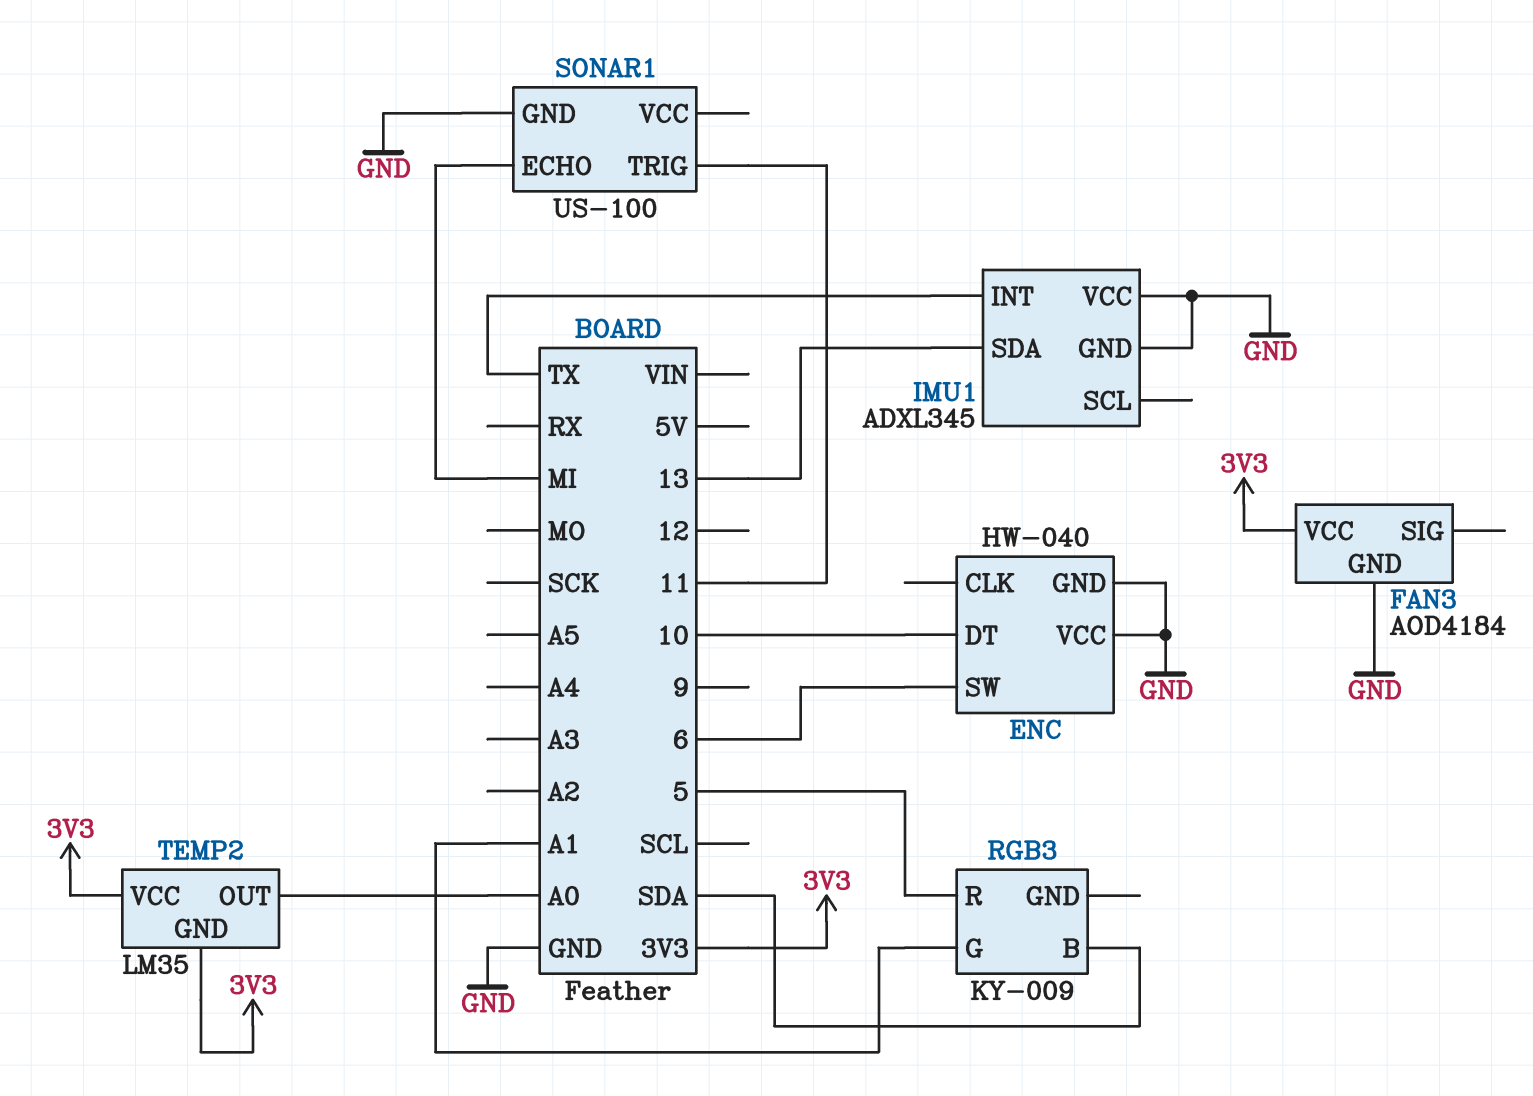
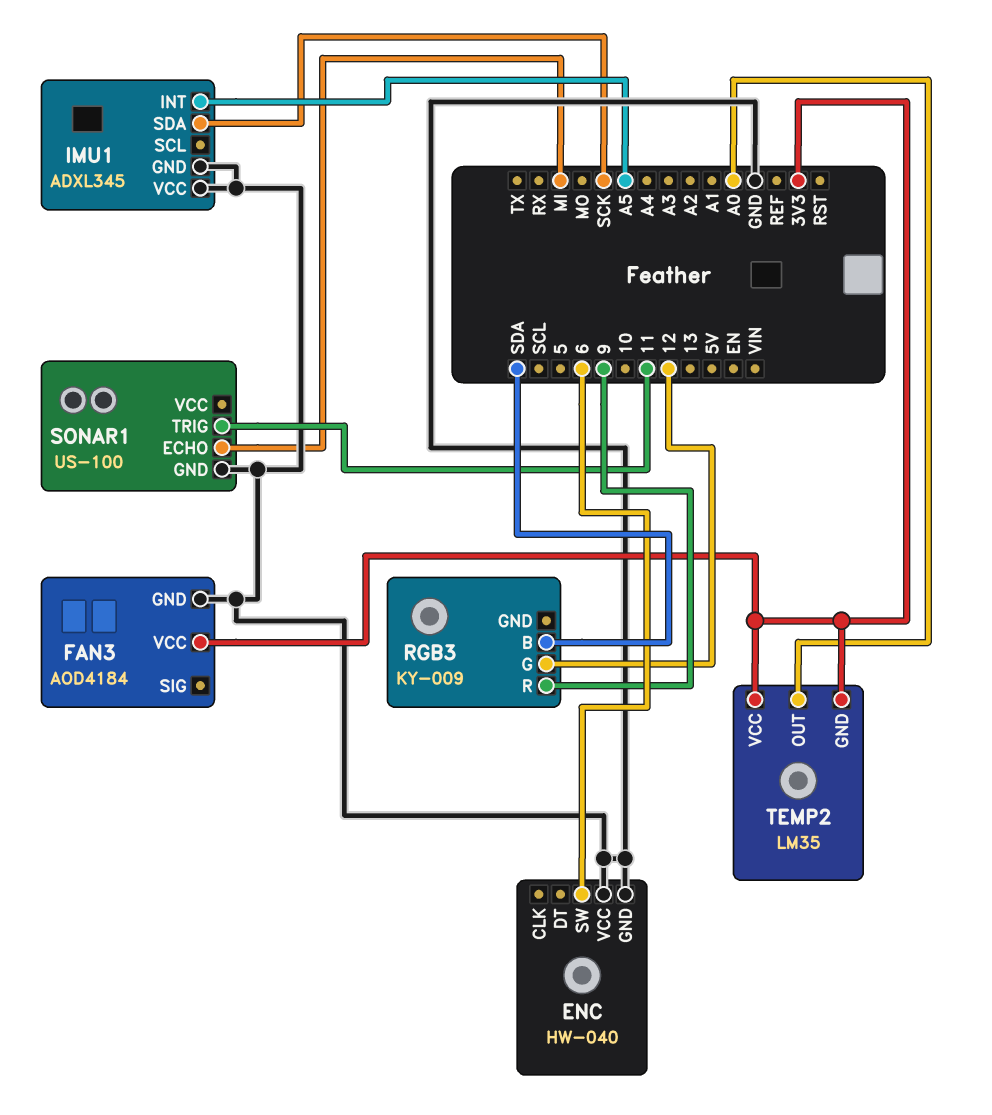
ENC pin DT: 10 -> none
IMU1 pin INT: TX -> A5
IMU1 pin SDA: 13 -> SCK
RGB3 pin G: A1 -> 12
RGB3 pin R: 5 -> 9

